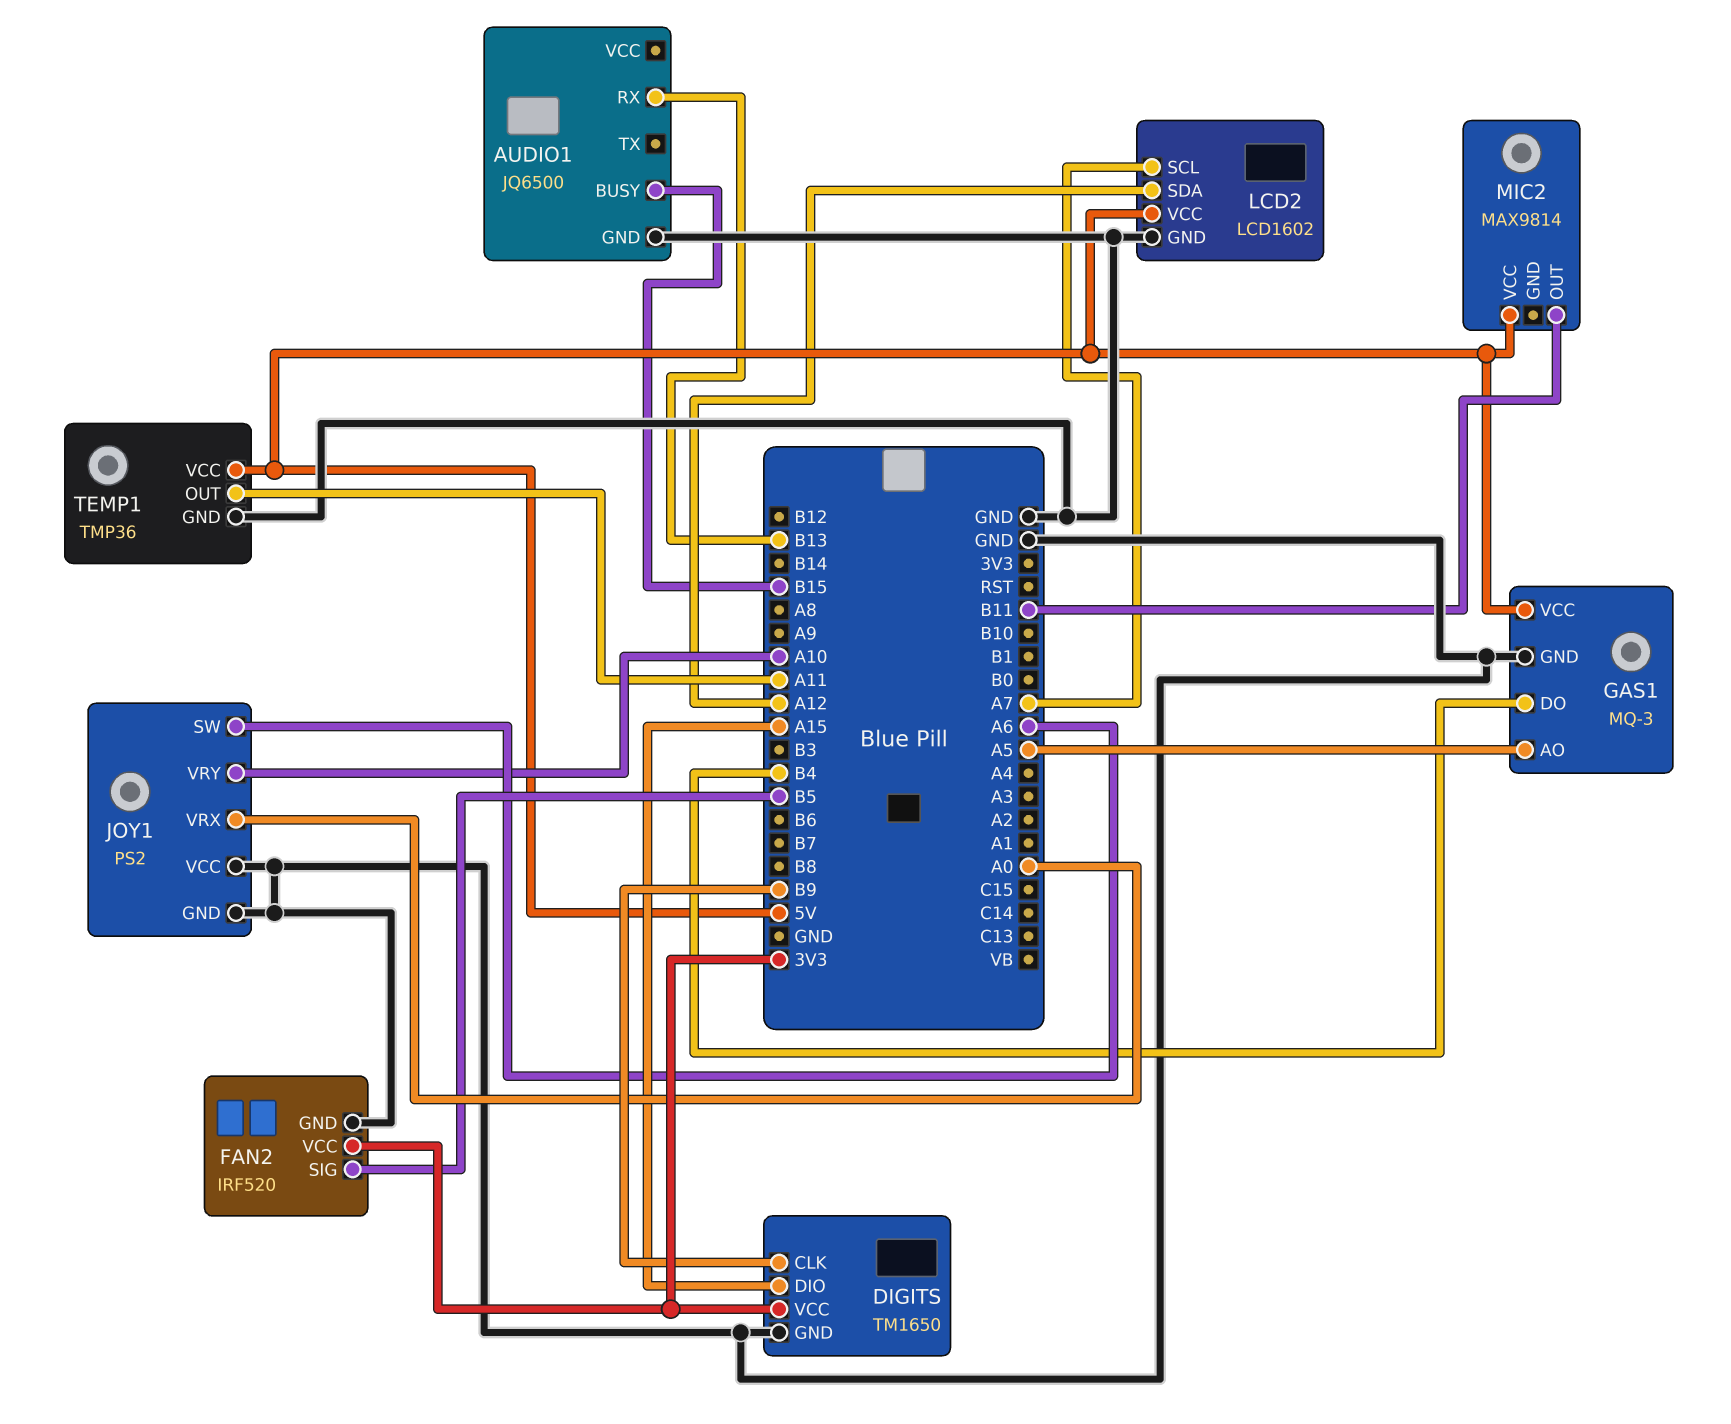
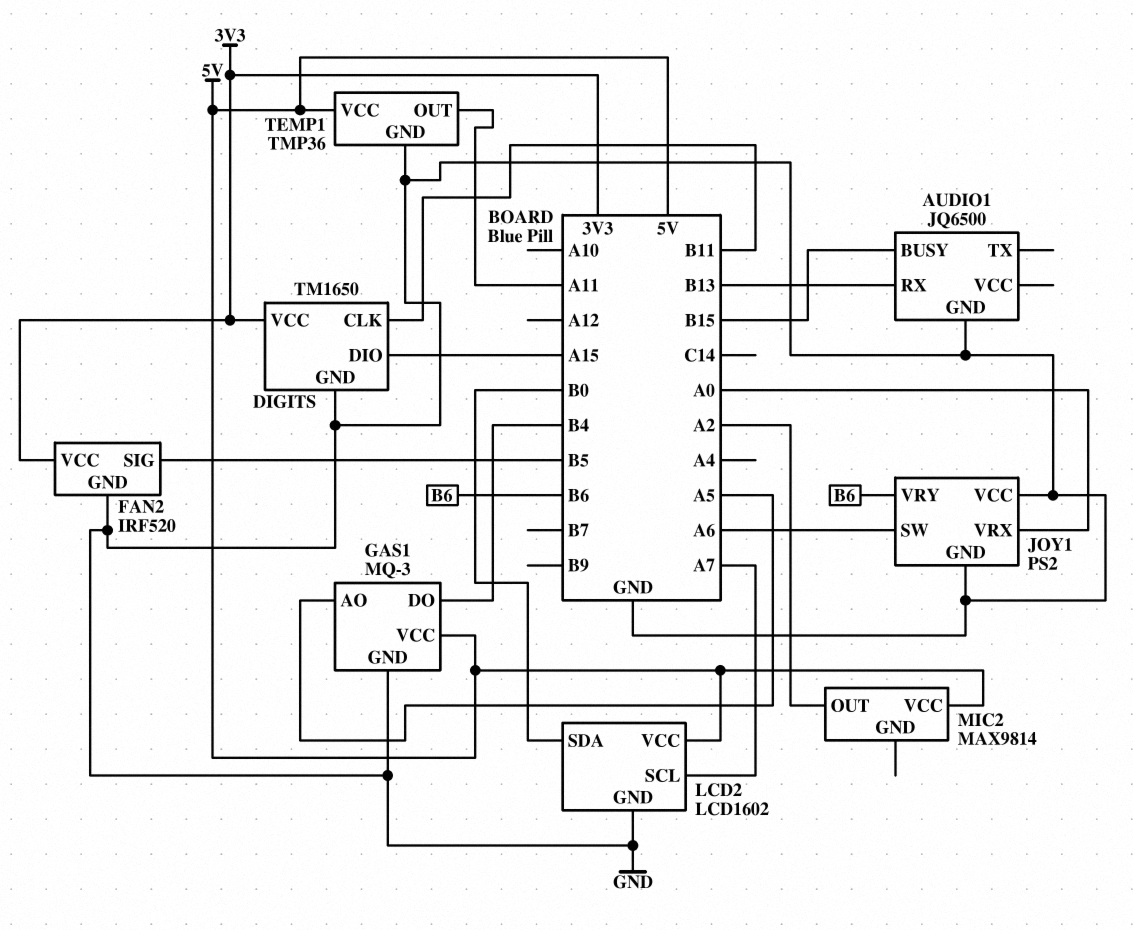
DIGITS pin CLK: B9 -> B11
JOY1 pin VRY: A10 -> B6
LCD2 pin SDA: A12 -> B0
MIC2 pin OUT: B11 -> A2

